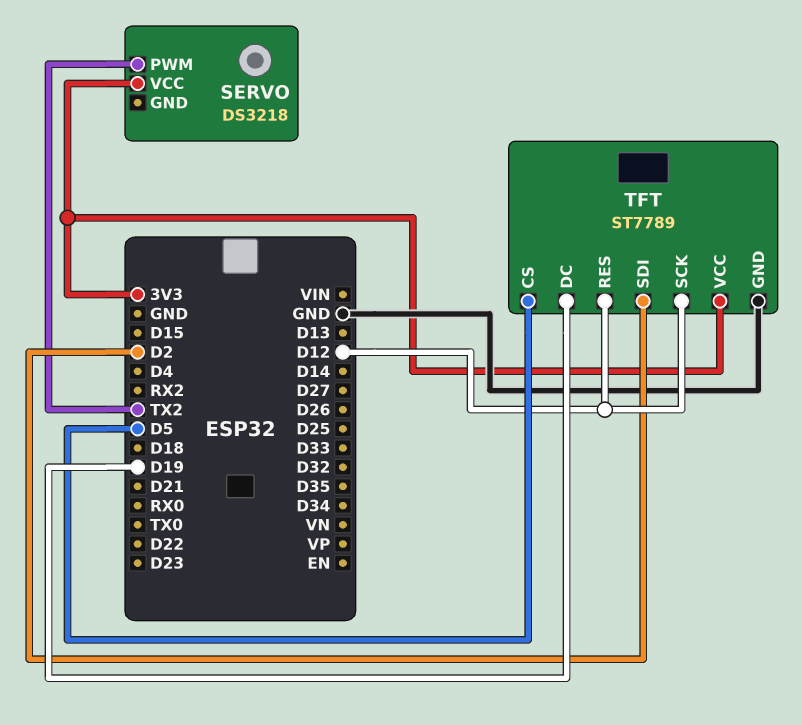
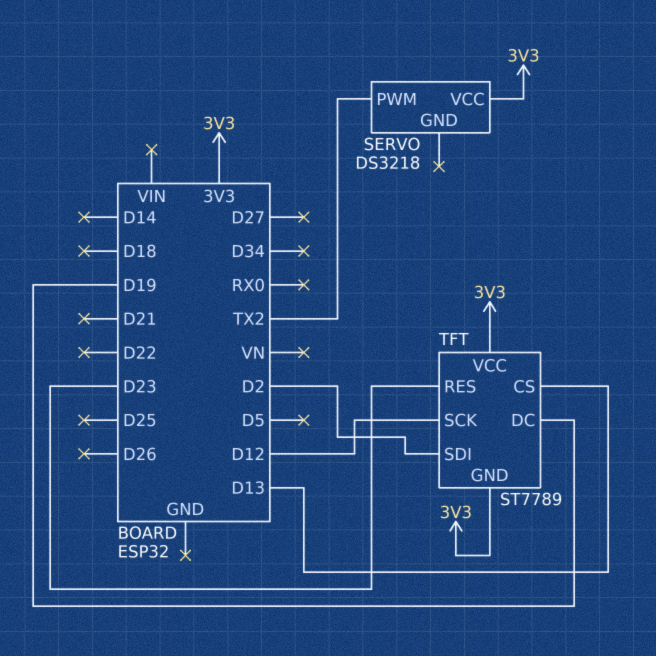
TFT pin CS: D5 -> D13
TFT pin GND: GND -> 3V3
TFT pin RES: D12 -> D23

